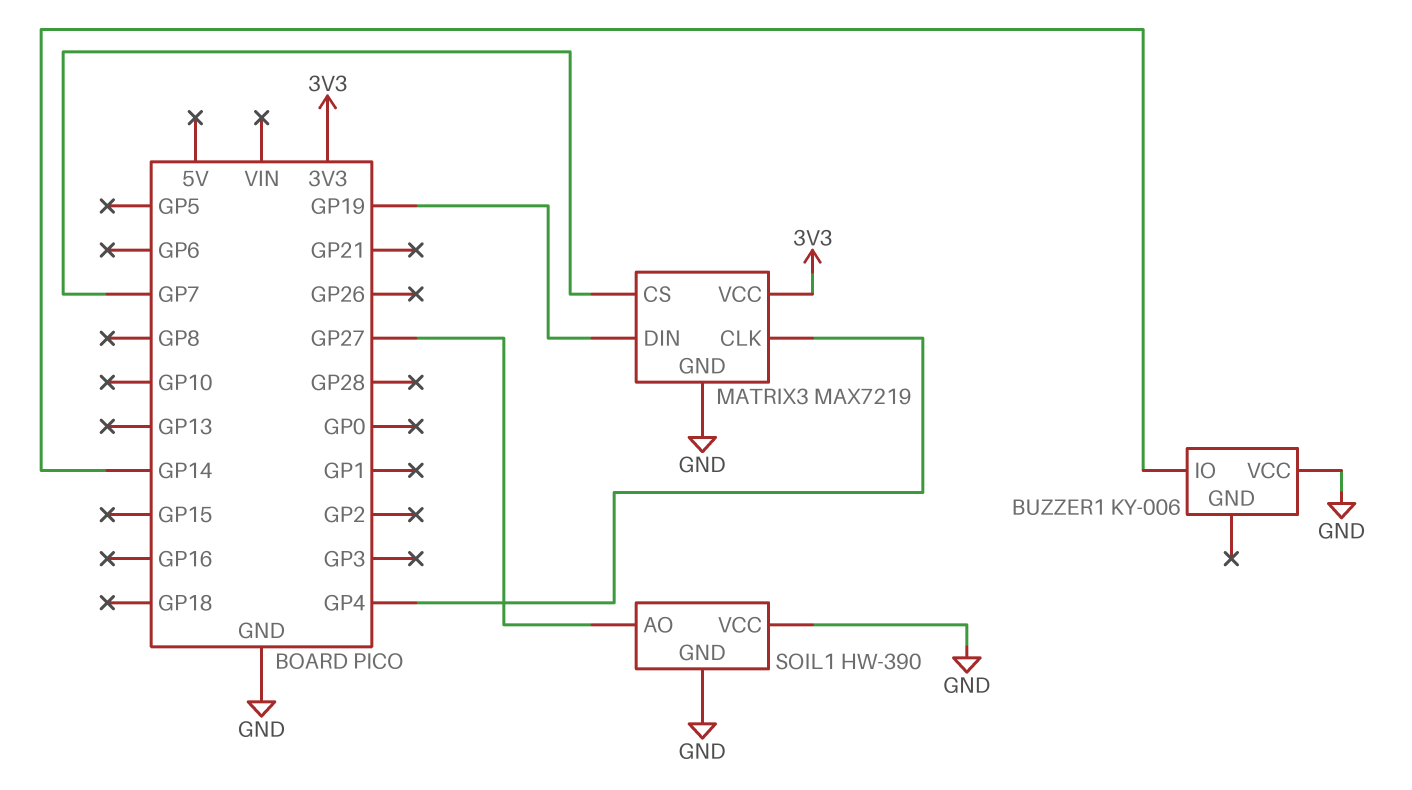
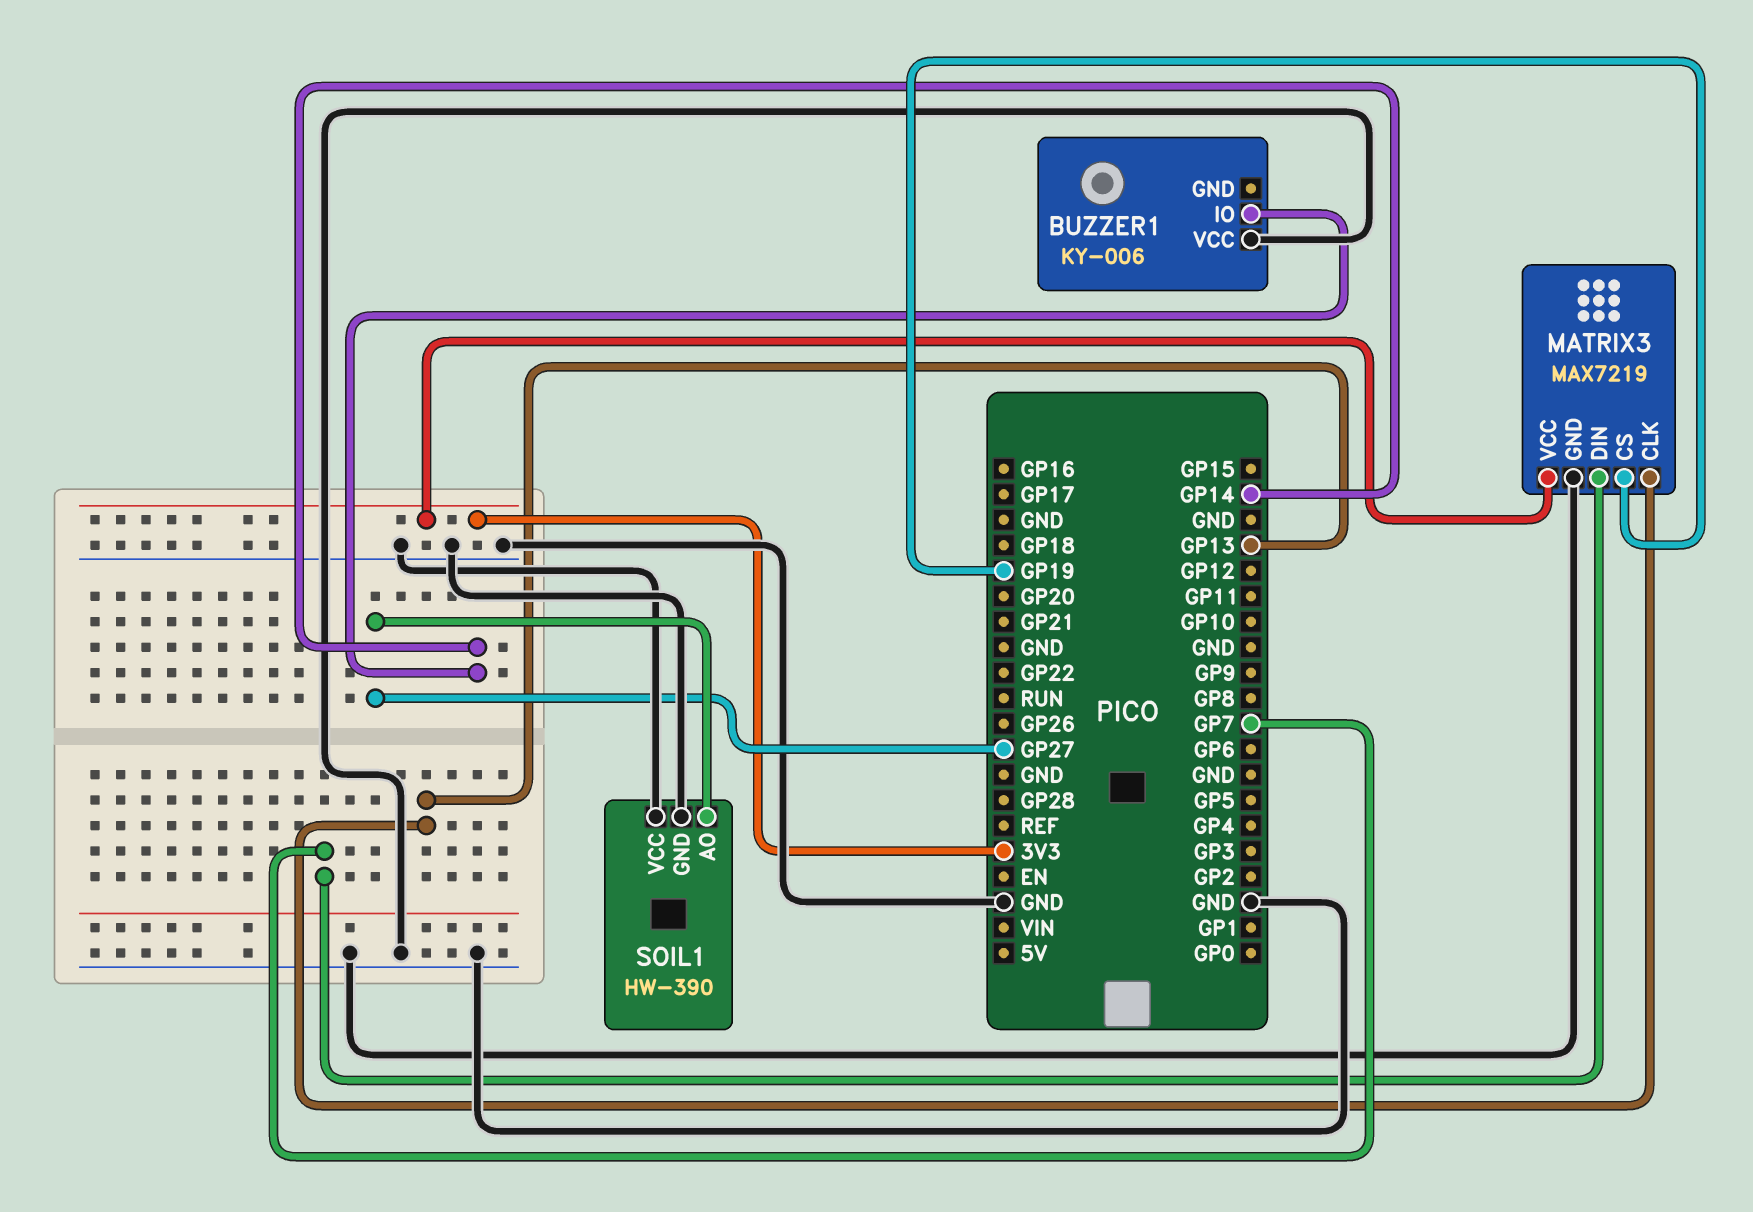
MATRIX3 pin CLK: GP4 -> GP13
MATRIX3 pin CS: GP7 -> GP19
MATRIX3 pin DIN: GP19 -> GP7

